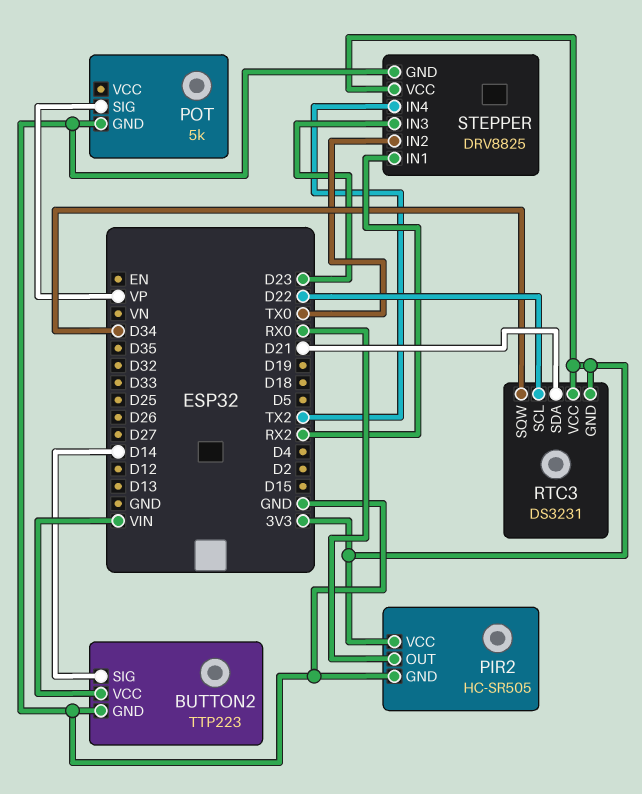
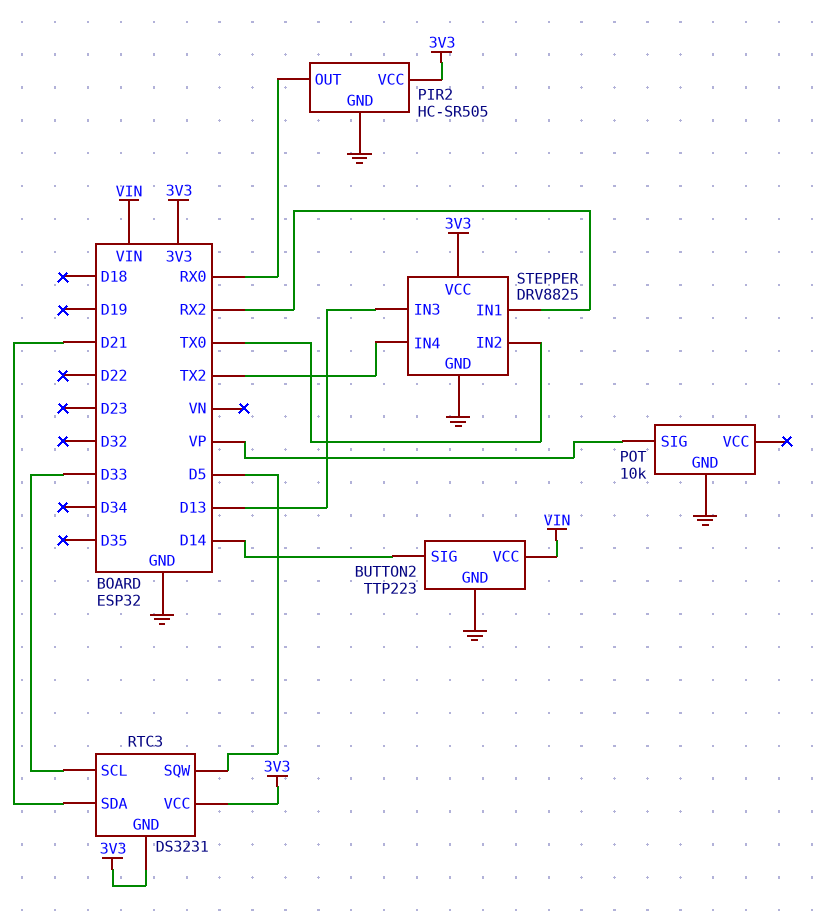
POT: 5k -> 10k
RTC3 pin SCL: D22 -> D33
RTC3 pin SQW: D34 -> D5
STEPPER pin IN3: D23 -> D13

